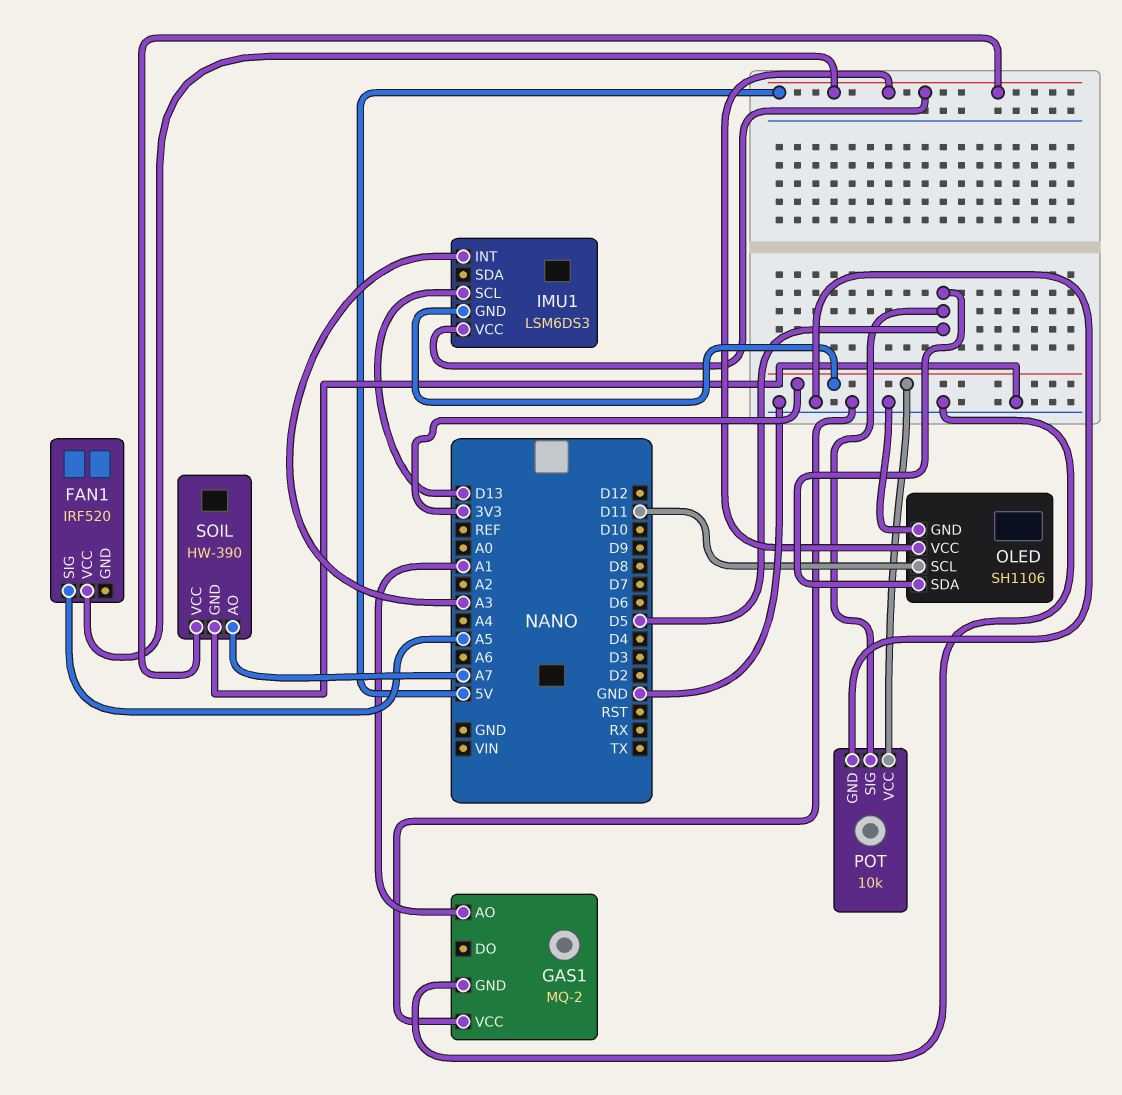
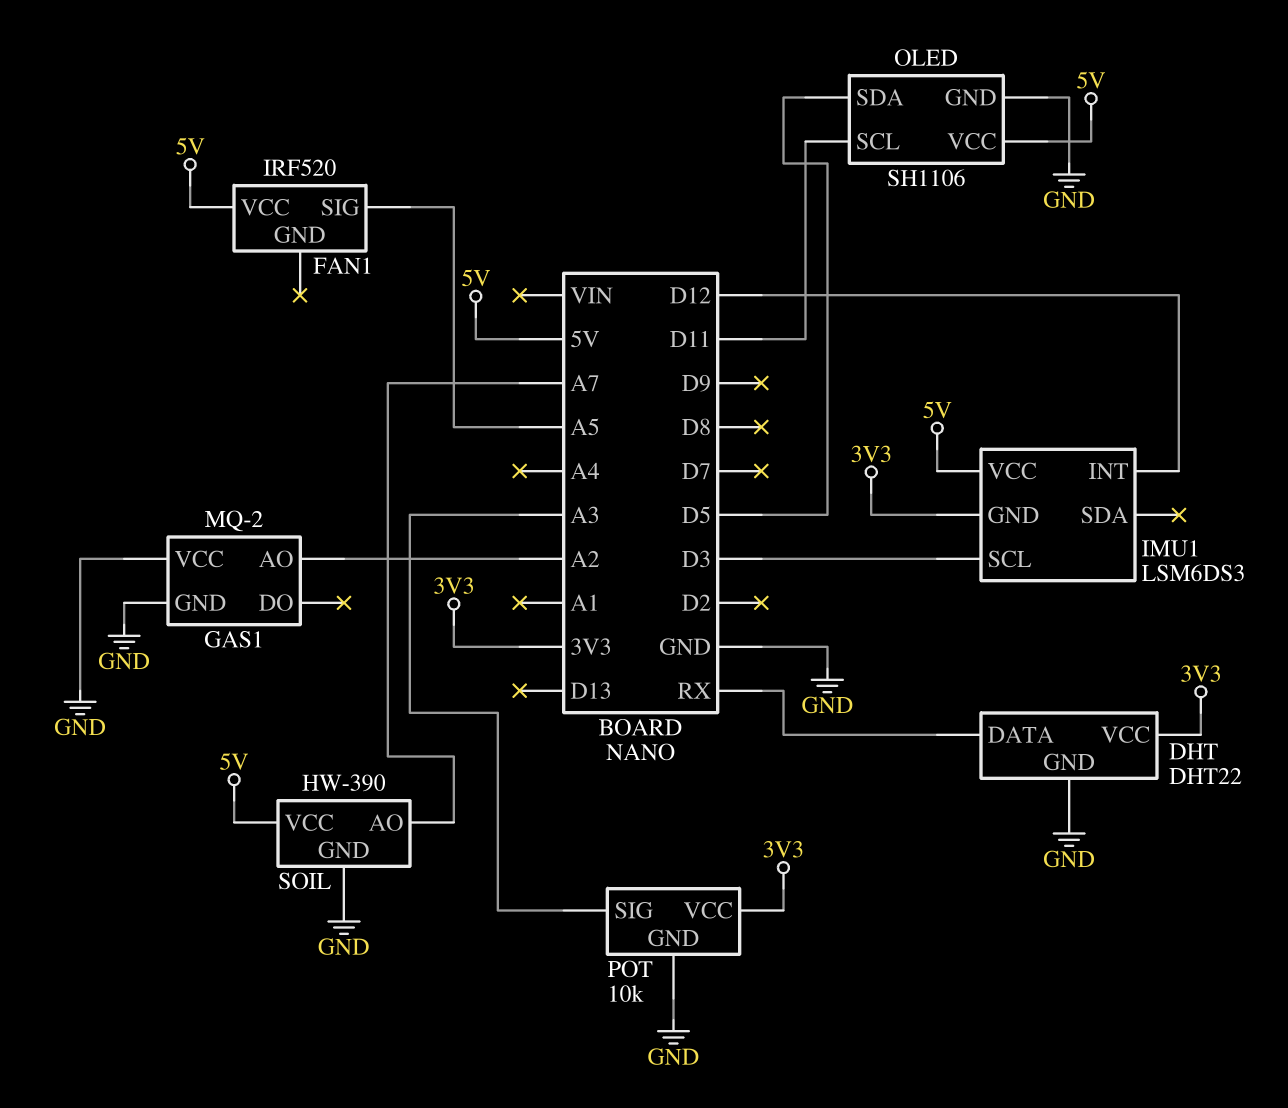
DHT: none -> DHT22
DHT pin DATA: none -> RX
DHT pin GND: none -> GND
DHT pin VCC: none -> 3V3
GAS1 pin AO: A1 -> A2
IMU1 pin INT: A3 -> D12
IMU1 pin SCL: D13 -> D3
POT pin SIG: D5 -> A3

